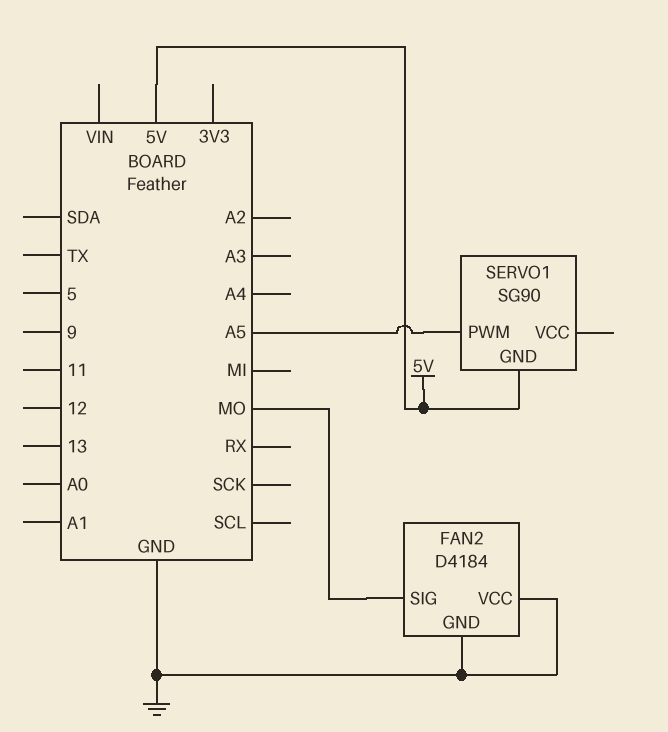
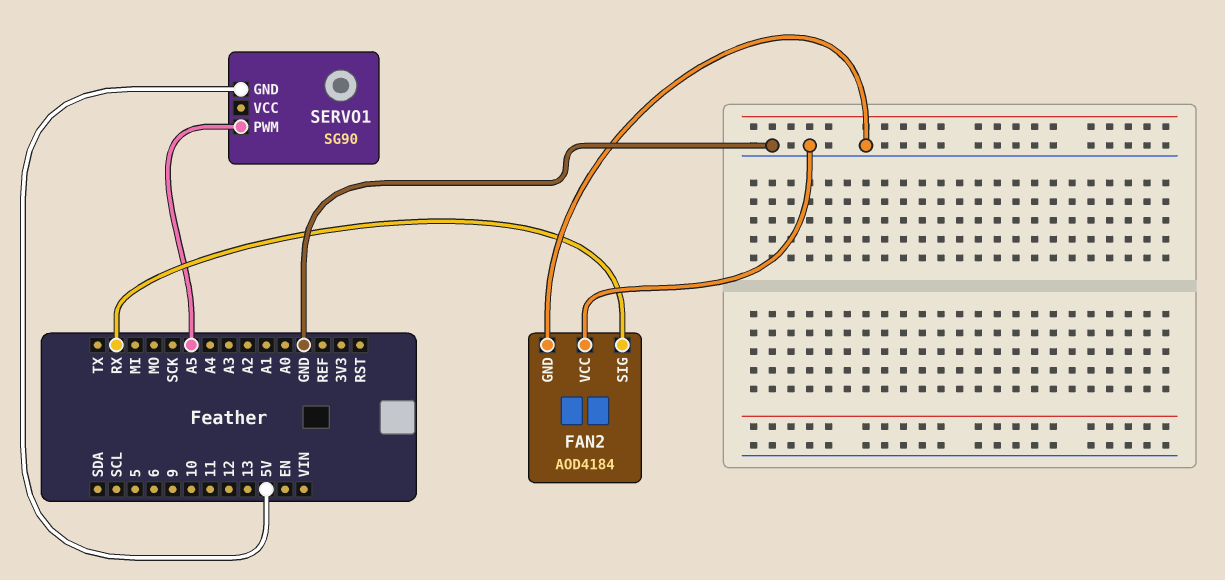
FAN2: D4184 -> AOD4184
FAN2 pin SIG: MO -> RX

